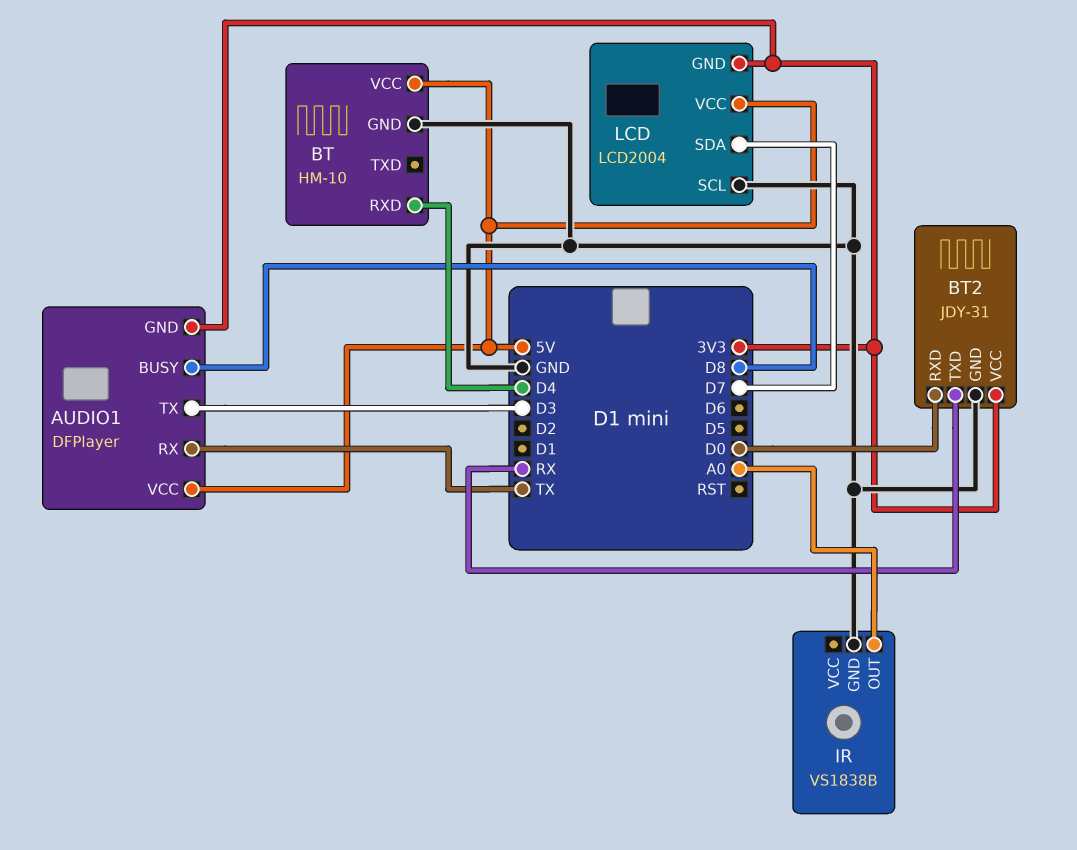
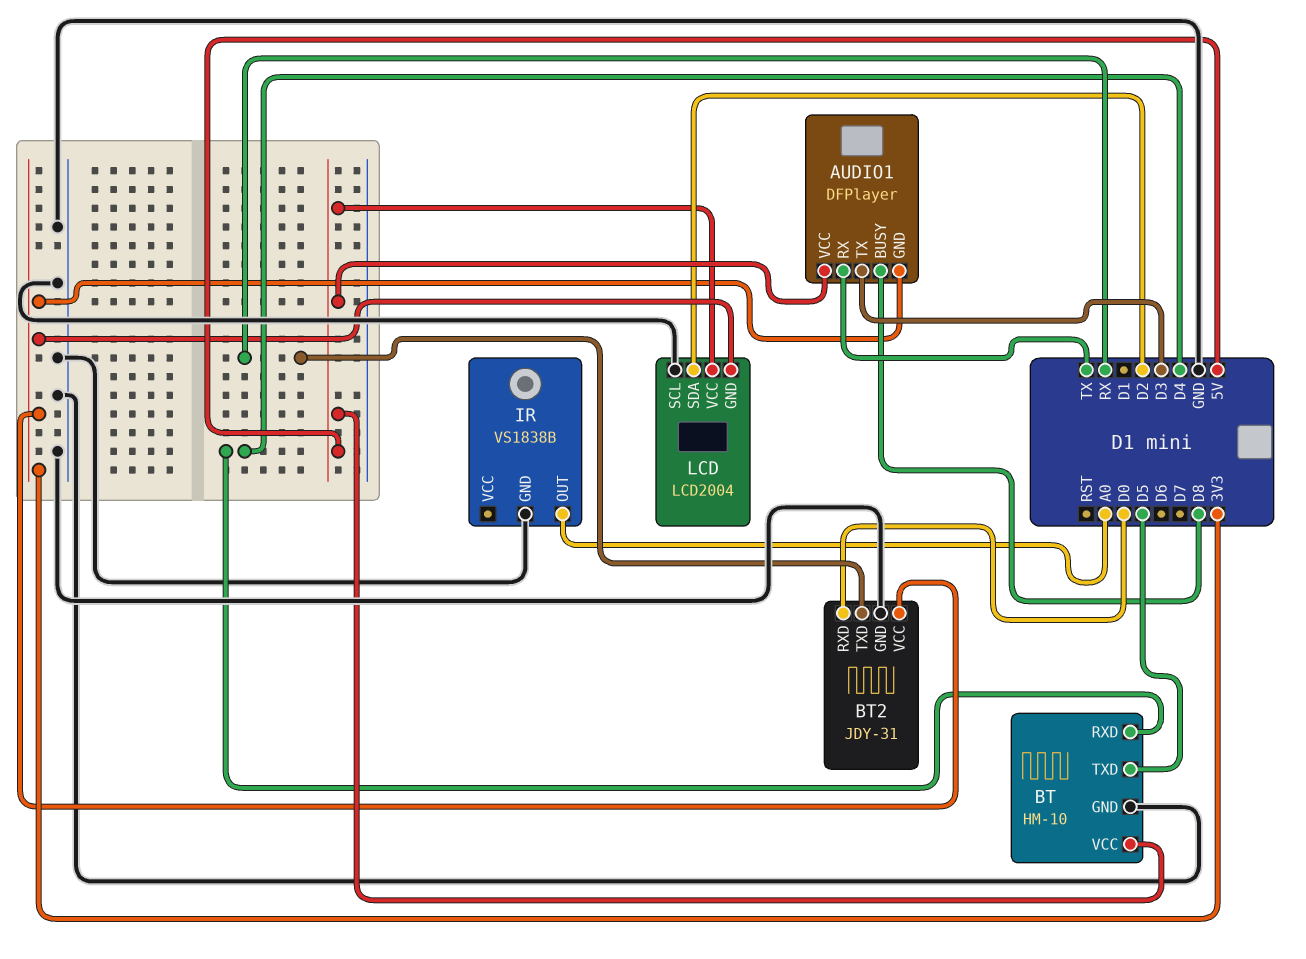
BT pin TXD: none -> D5
LCD pin SDA: D7 -> D2

